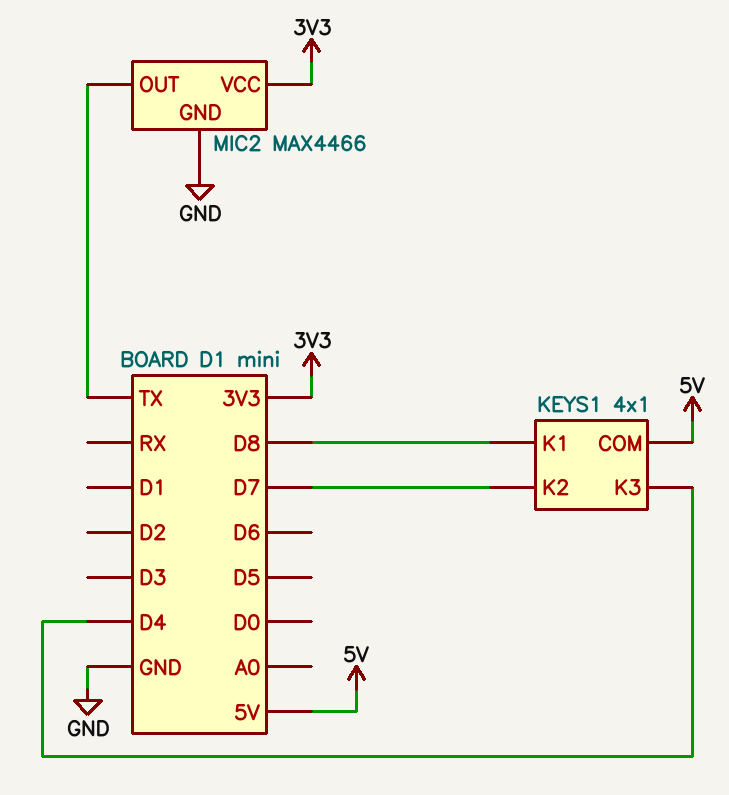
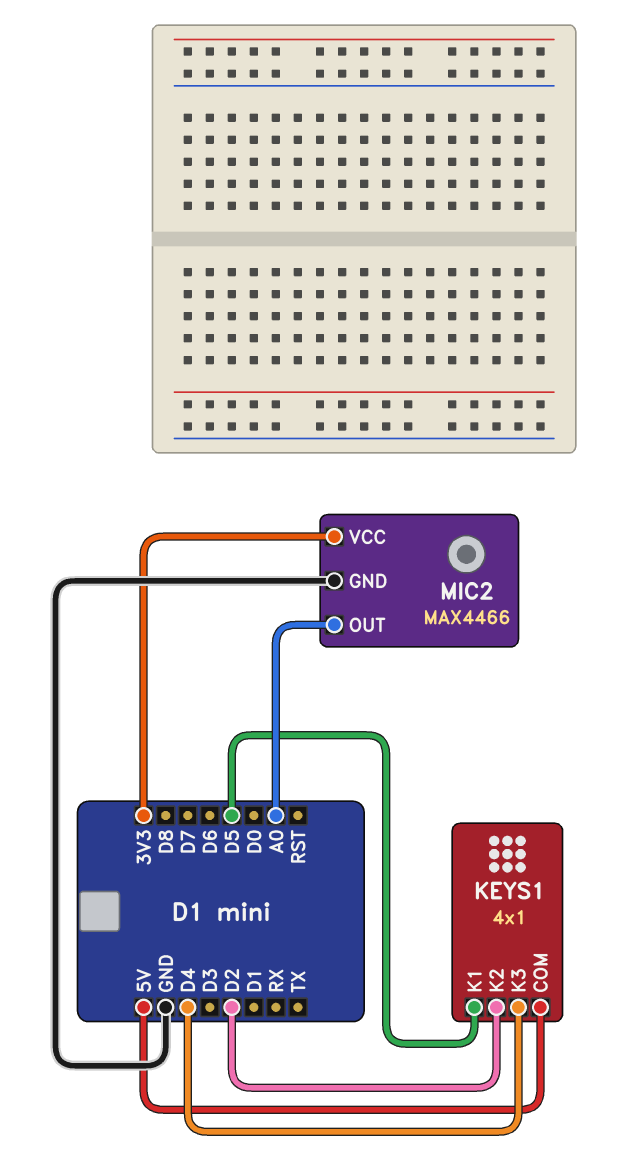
KEYS1 pin K1: D8 -> D5
KEYS1 pin K2: D7 -> D2
MIC2 pin OUT: TX -> A0

